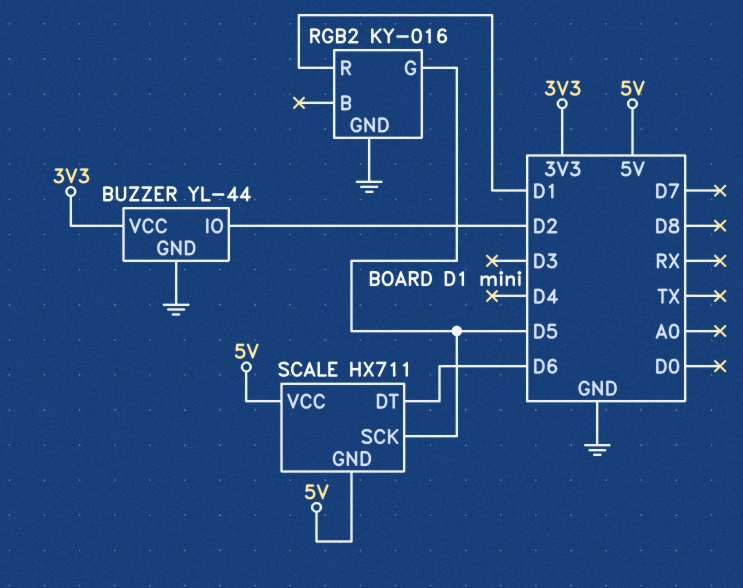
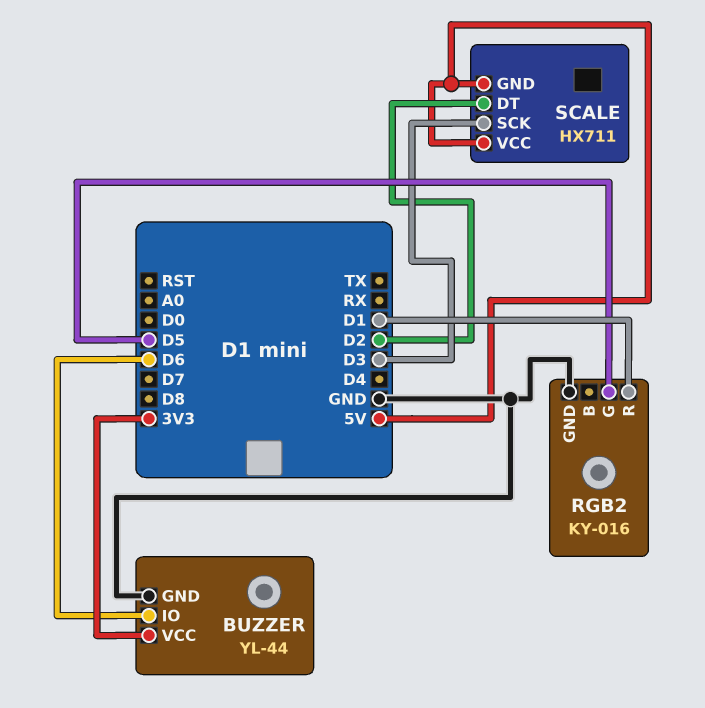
BUZZER pin IO: D2 -> D6
SCALE pin DT: D6 -> D2
SCALE pin SCK: D5 -> D3

